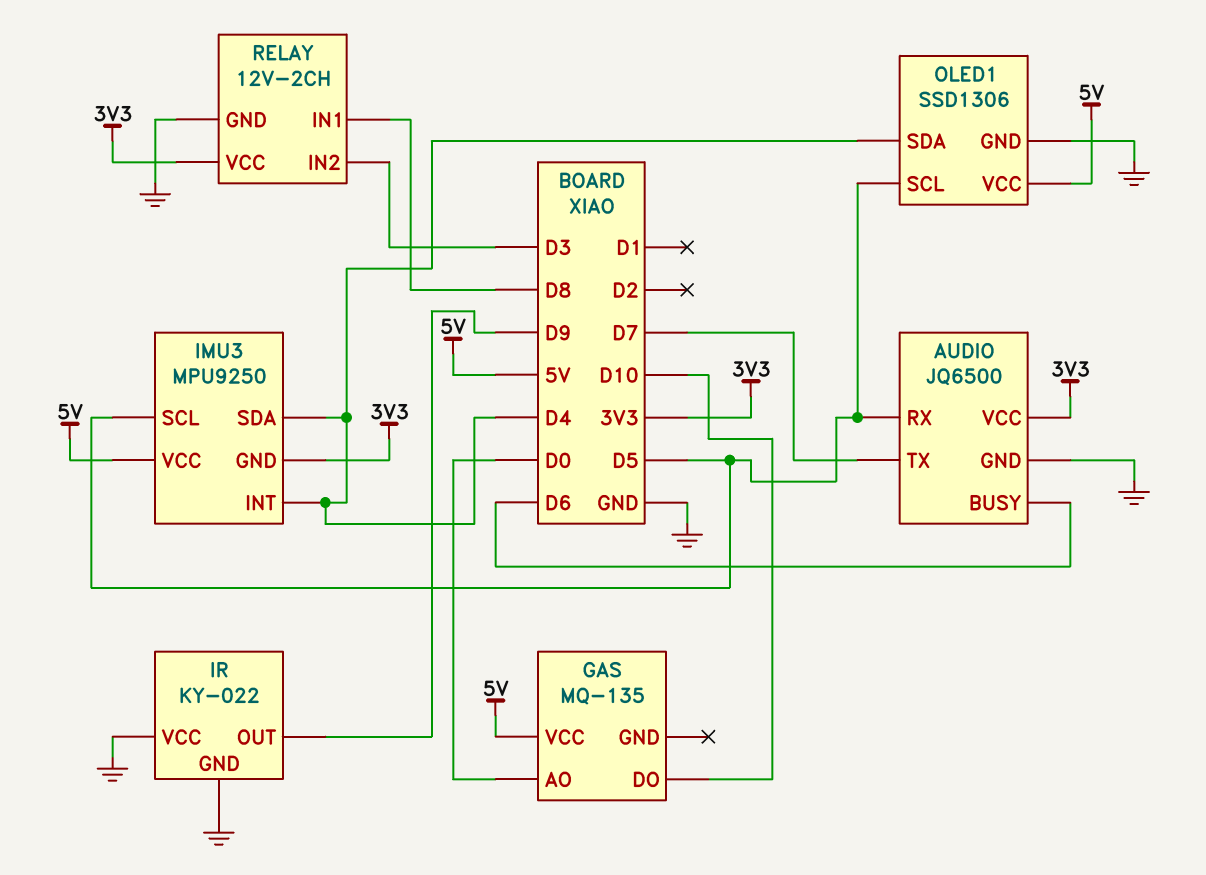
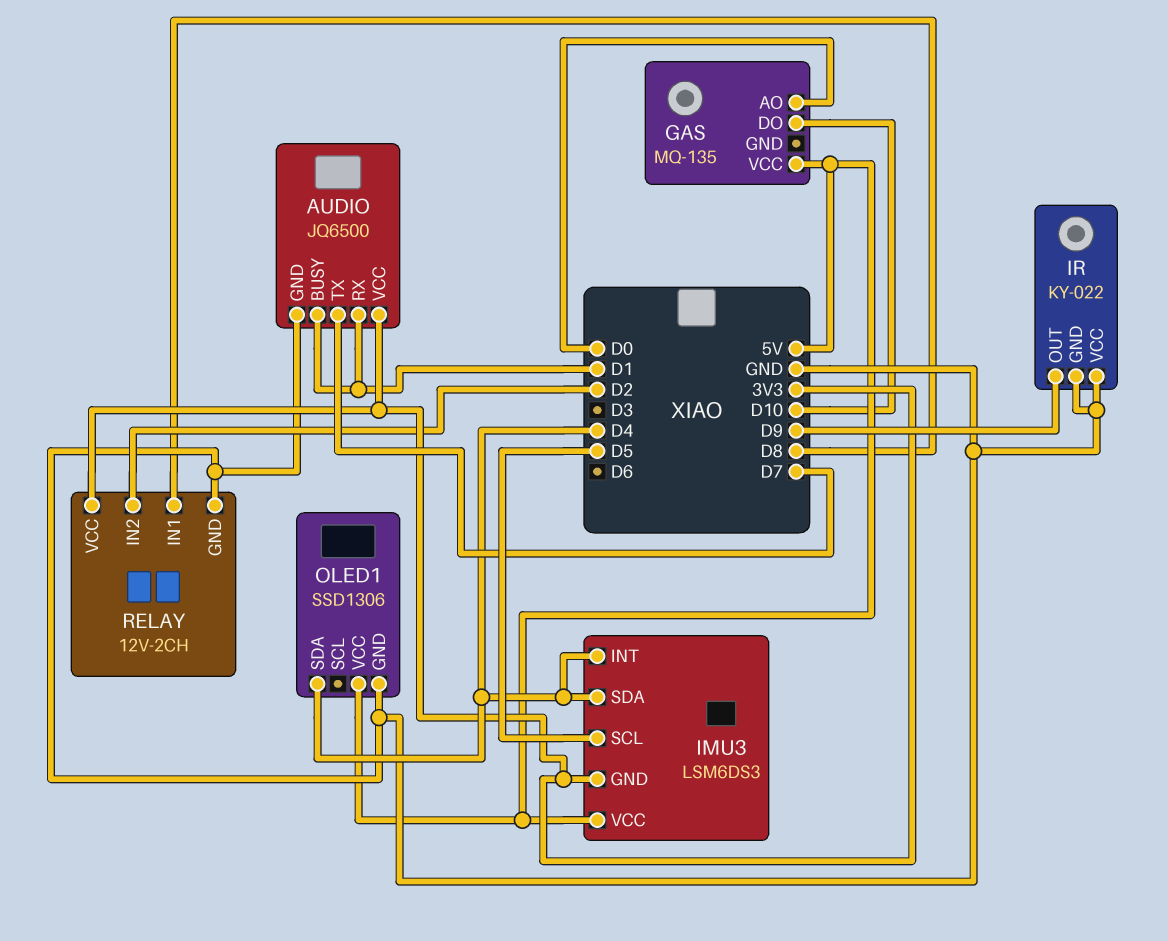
AUDIO pin BUSY: D6 -> D1
AUDIO pin RX: D5 -> D1
IMU3: MPU9250 -> LSM6DS3
OLED1 pin SCL: D5 -> none
RELAY pin IN2: D3 -> D2

